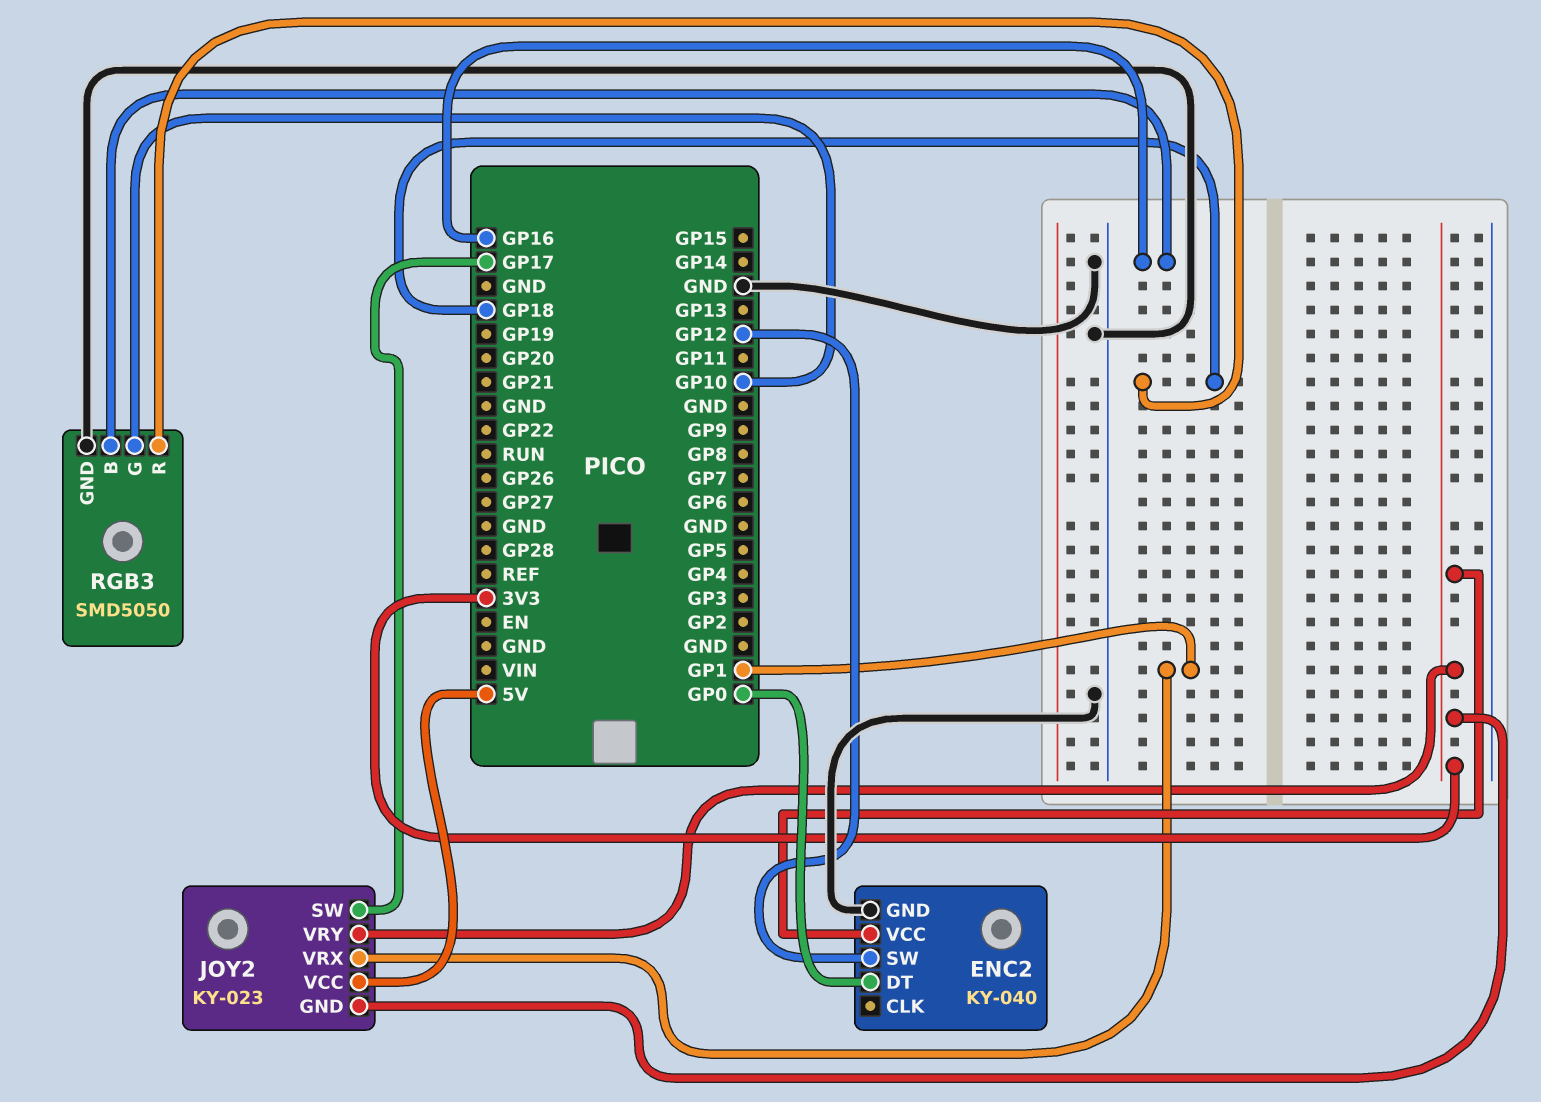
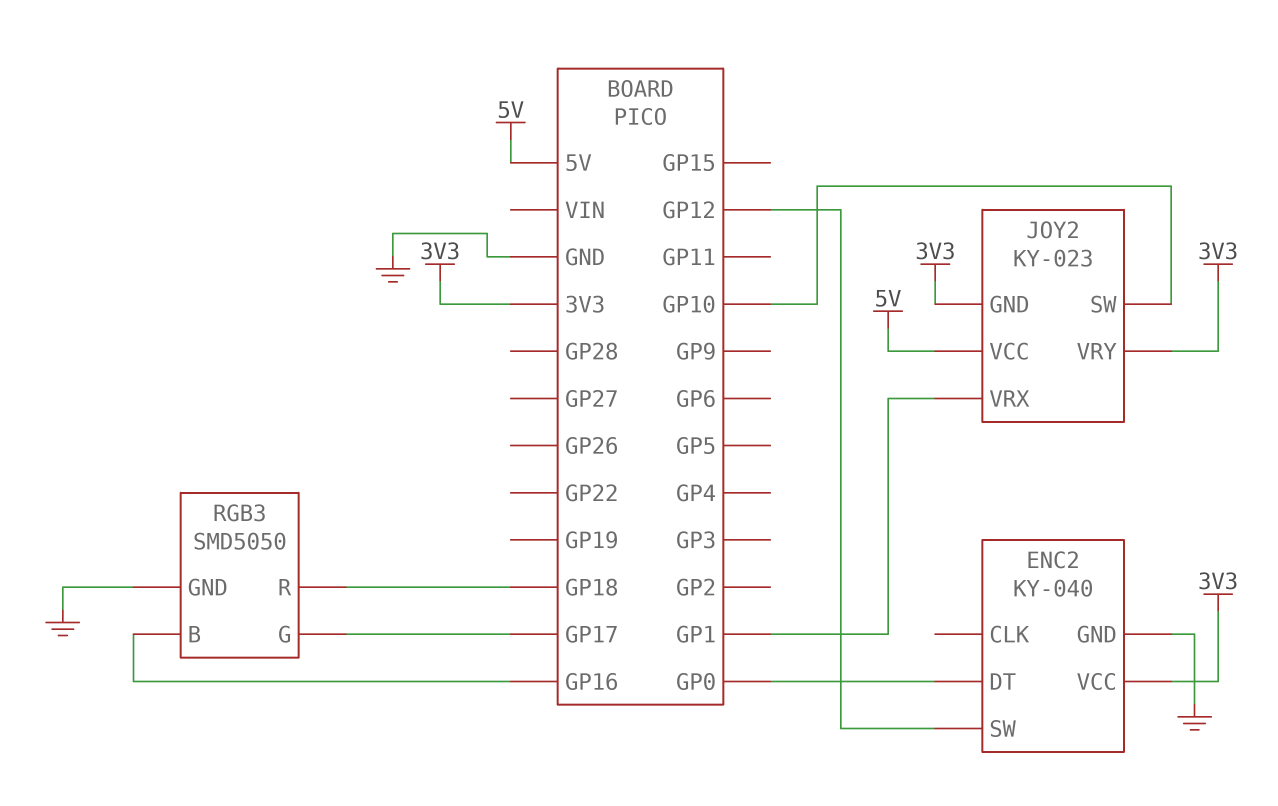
JOY2 pin SW: GP17 -> GP10
RGB3 pin G: GP10 -> GP17

